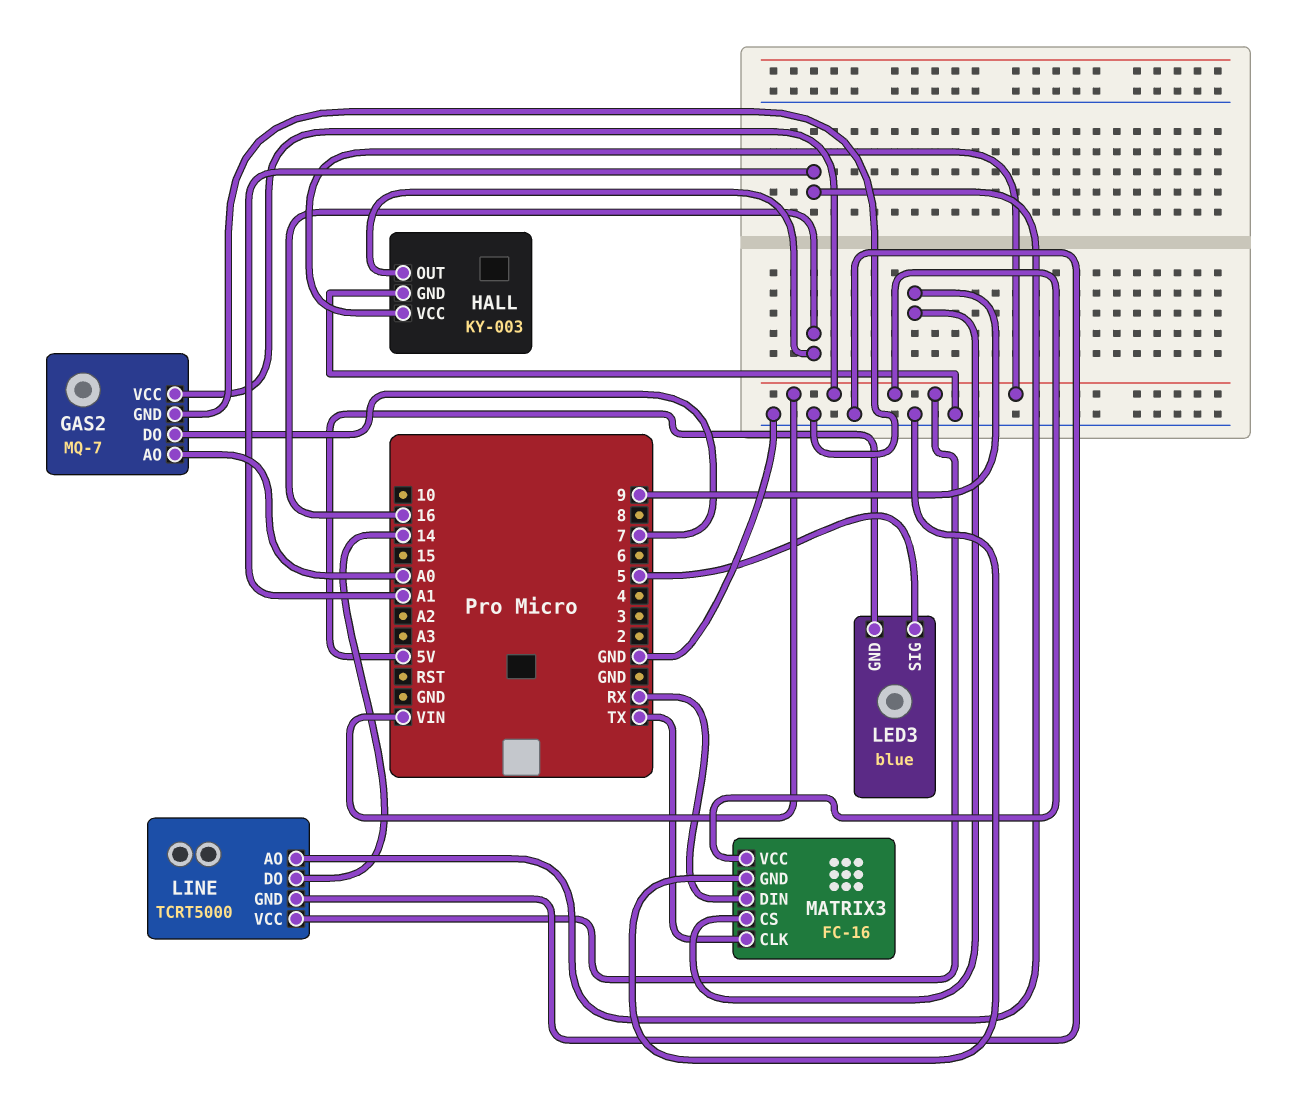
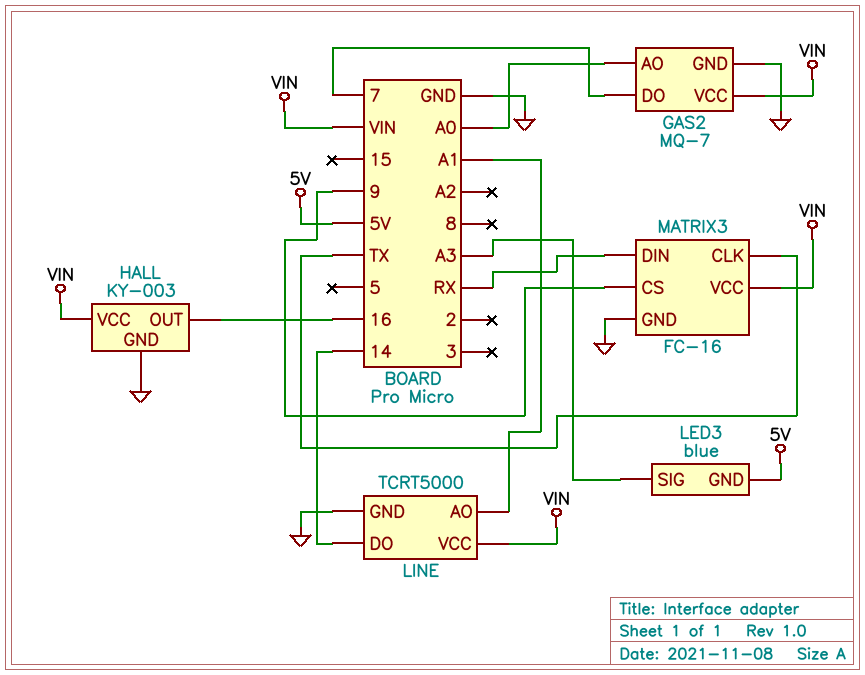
LED3 pin SIG: 5 -> A3

